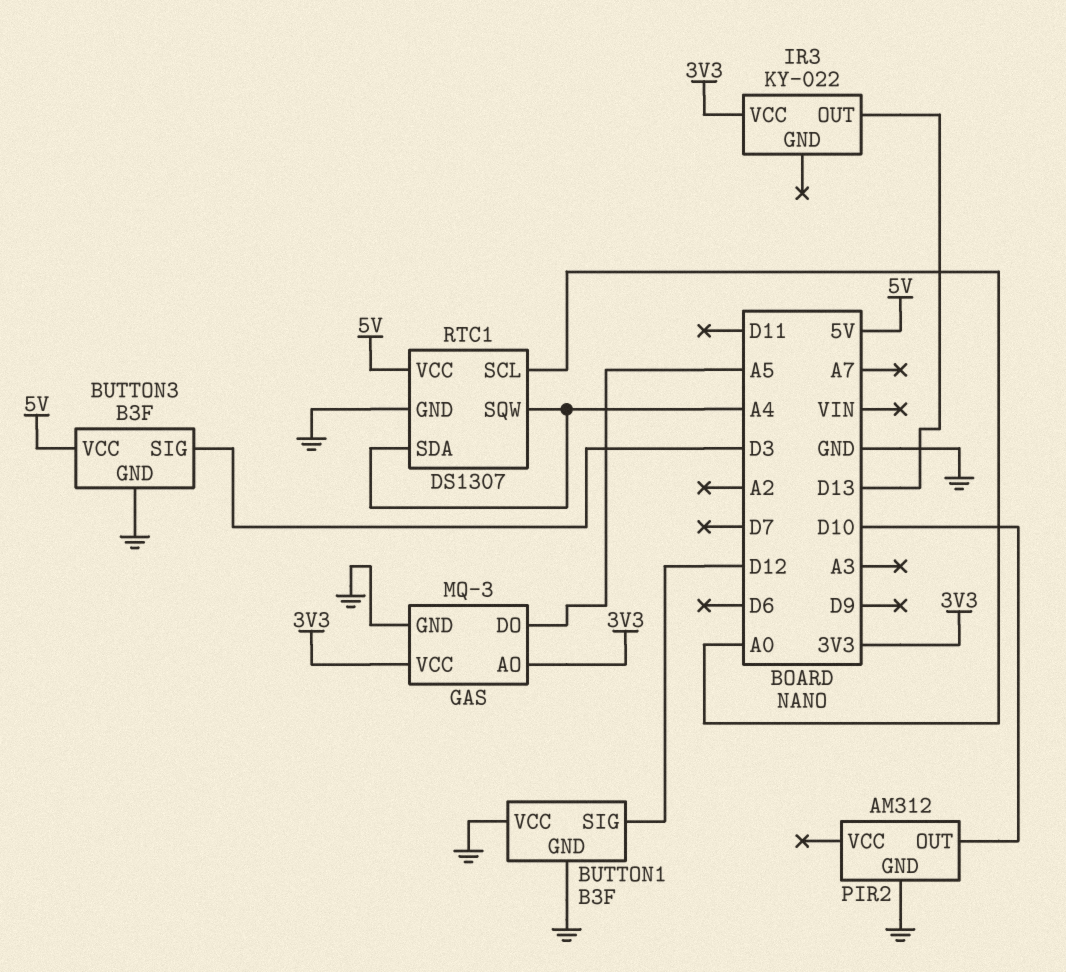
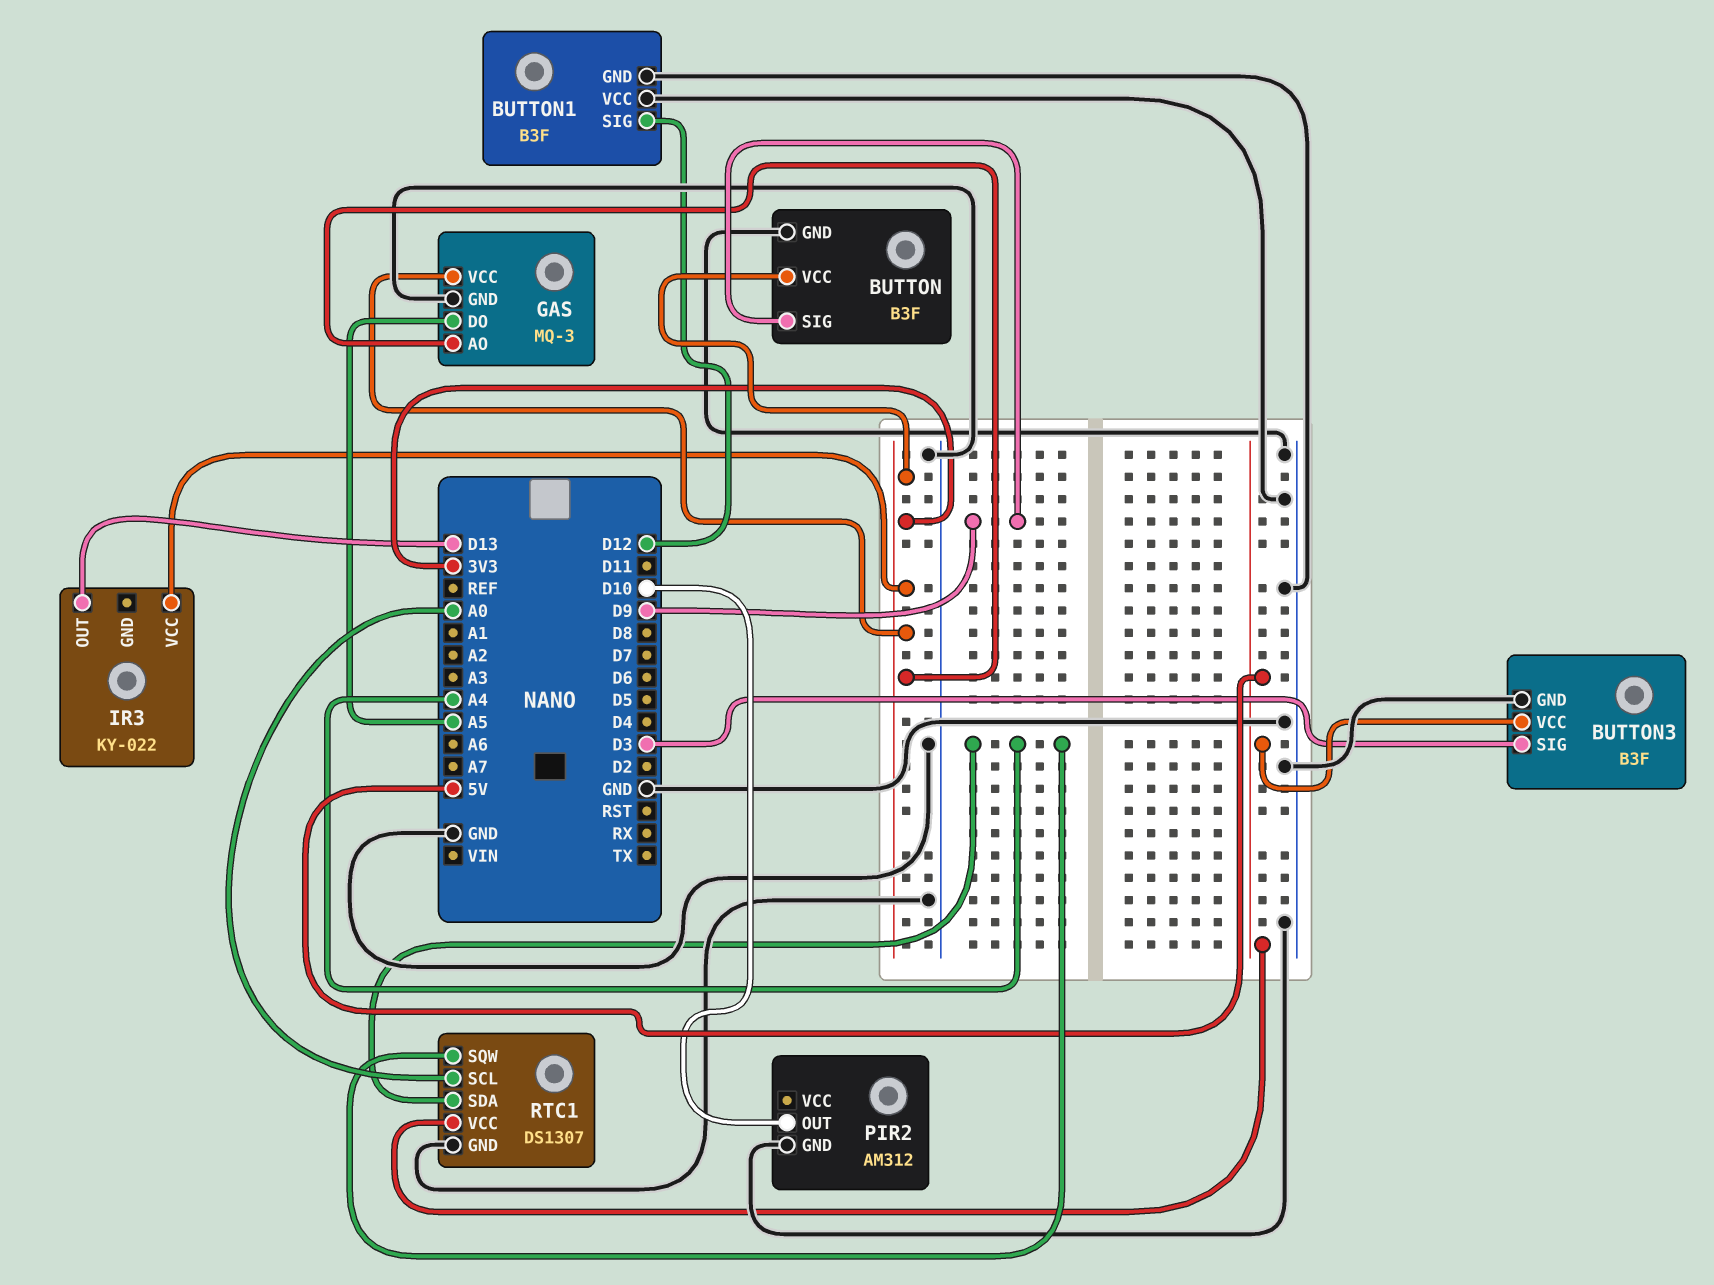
BUTTON: none -> B3F
BUTTON pin GND: none -> GND
BUTTON pin SIG: none -> D9
BUTTON pin VCC: none -> 3V3

